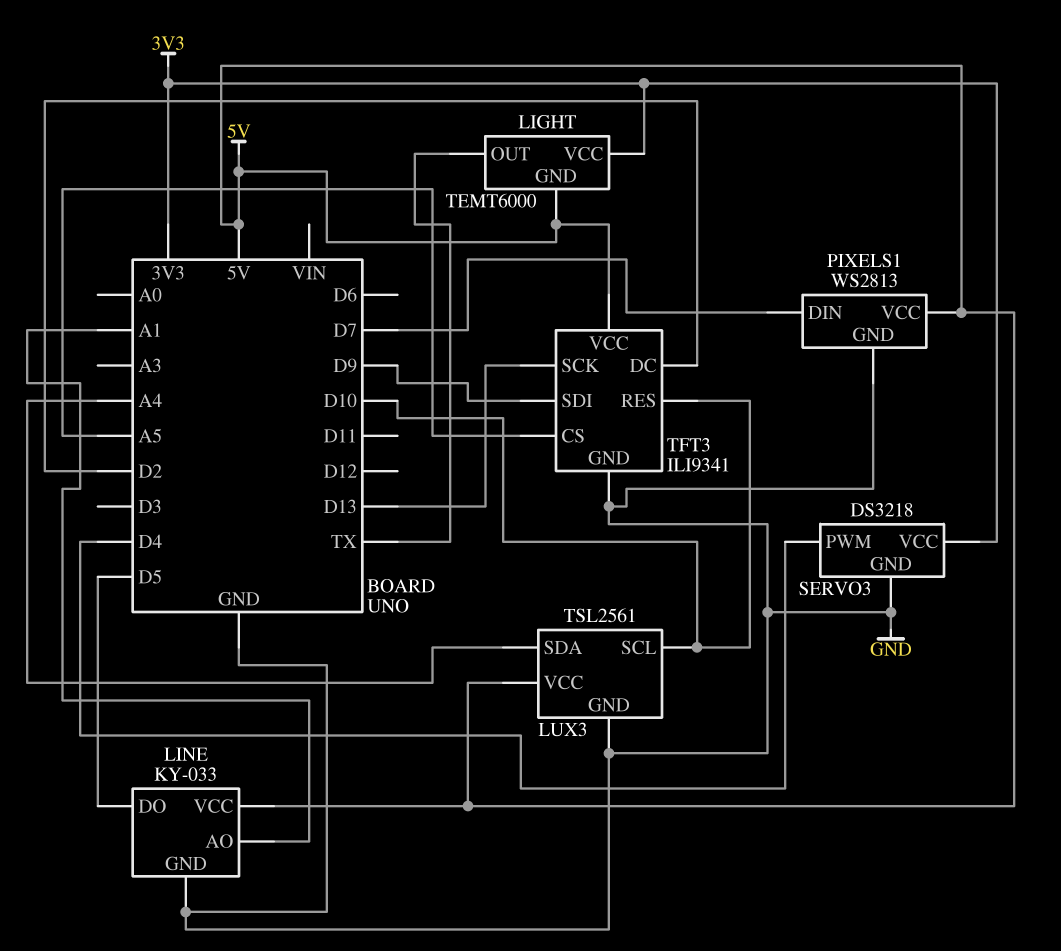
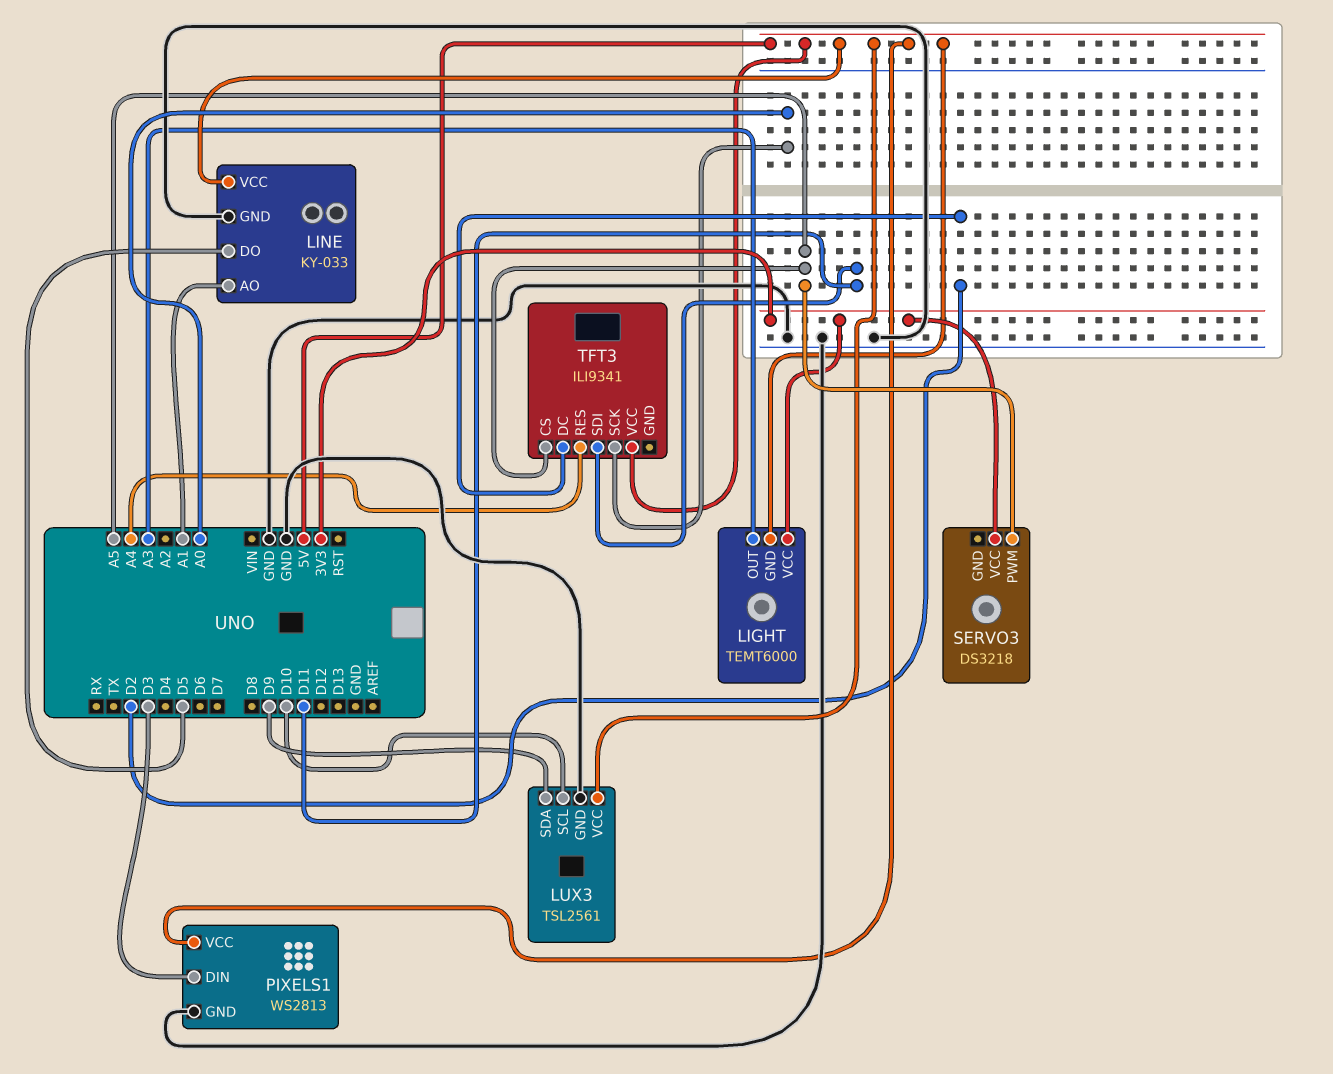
LIGHT pin OUT: TX -> A3
LUX3 pin SDA: A4 -> D9
PIXELS1 pin DIN: D7 -> D3
SERVO3 pin GND: GND -> none
SERVO3 pin PWM: D4 -> A5
TFT3 pin GND: GND -> none
TFT3 pin RES: D10 -> A4
TFT3 pin SCK: D13 -> A0
TFT3 pin SDI: D9 -> D11

